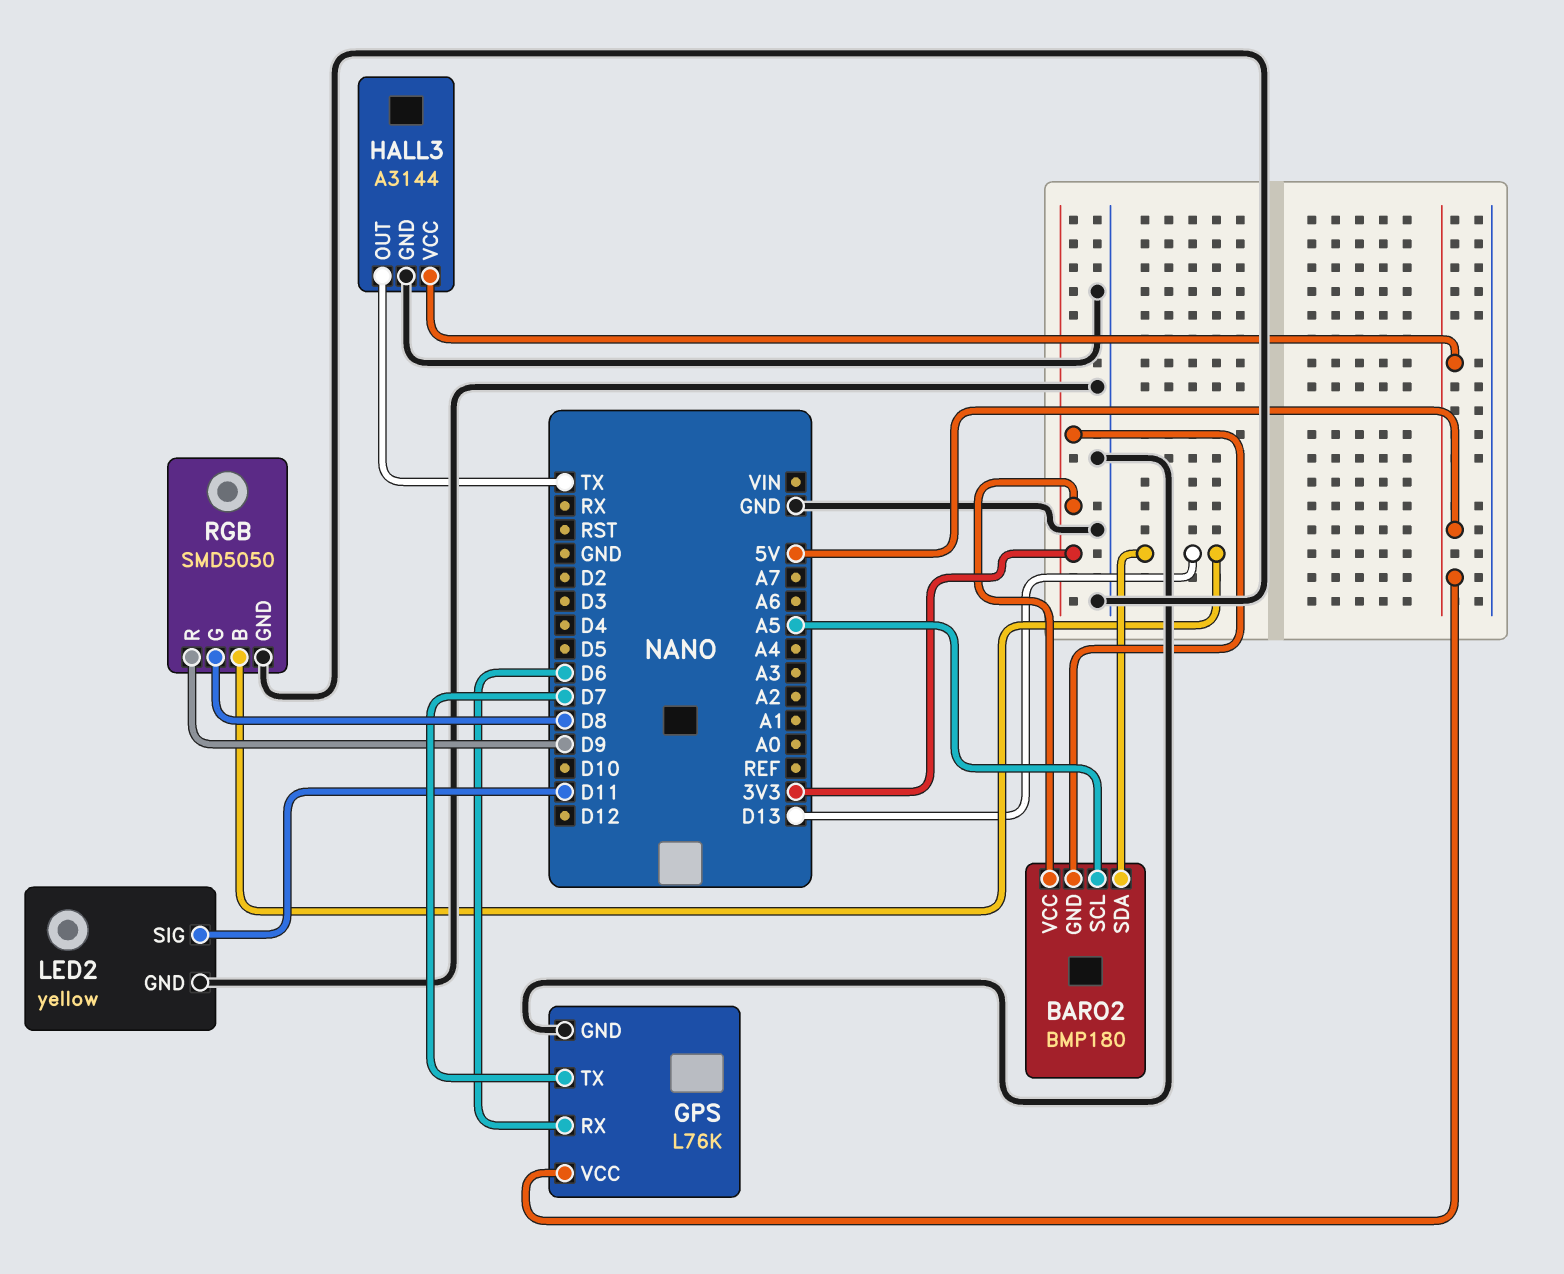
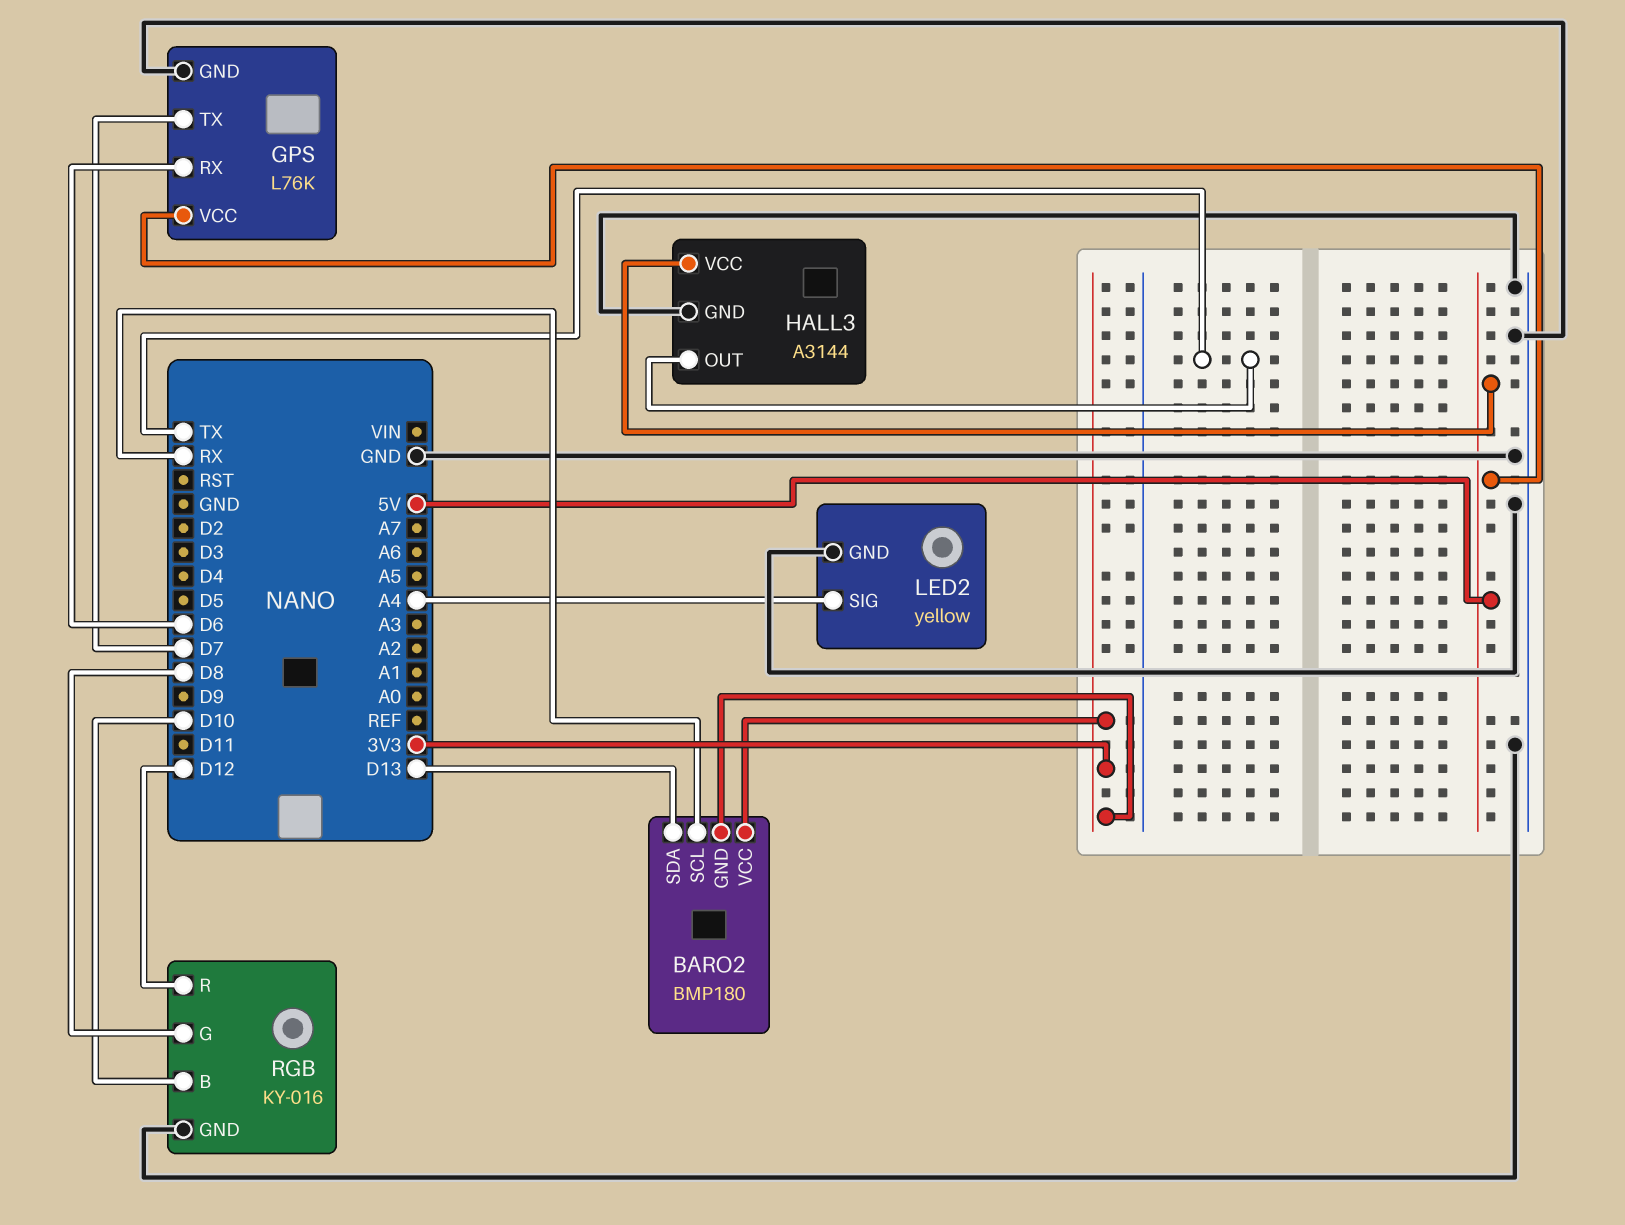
BARO2 pin SCL: A5 -> RX
LED2 pin SIG: D11 -> A4
RGB: SMD5050 -> KY-016
RGB pin B: D13 -> D10
RGB pin R: D9 -> D12

